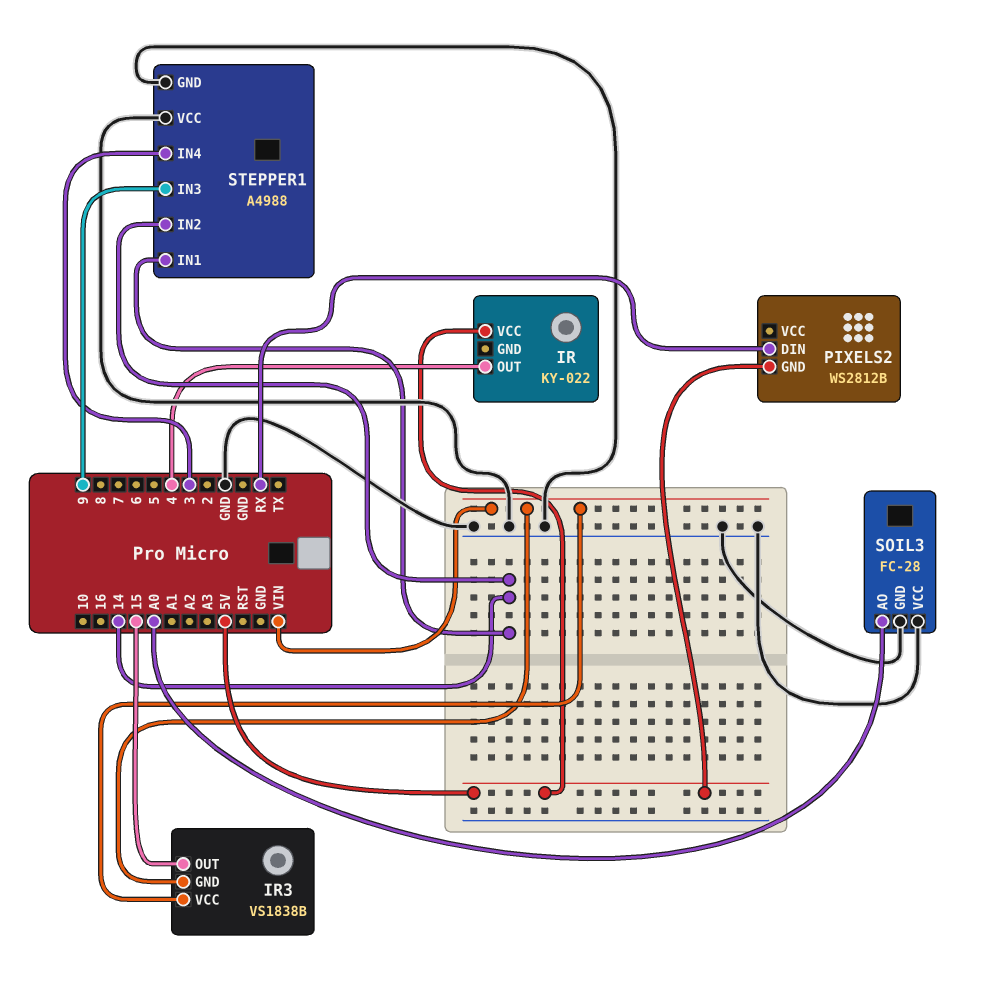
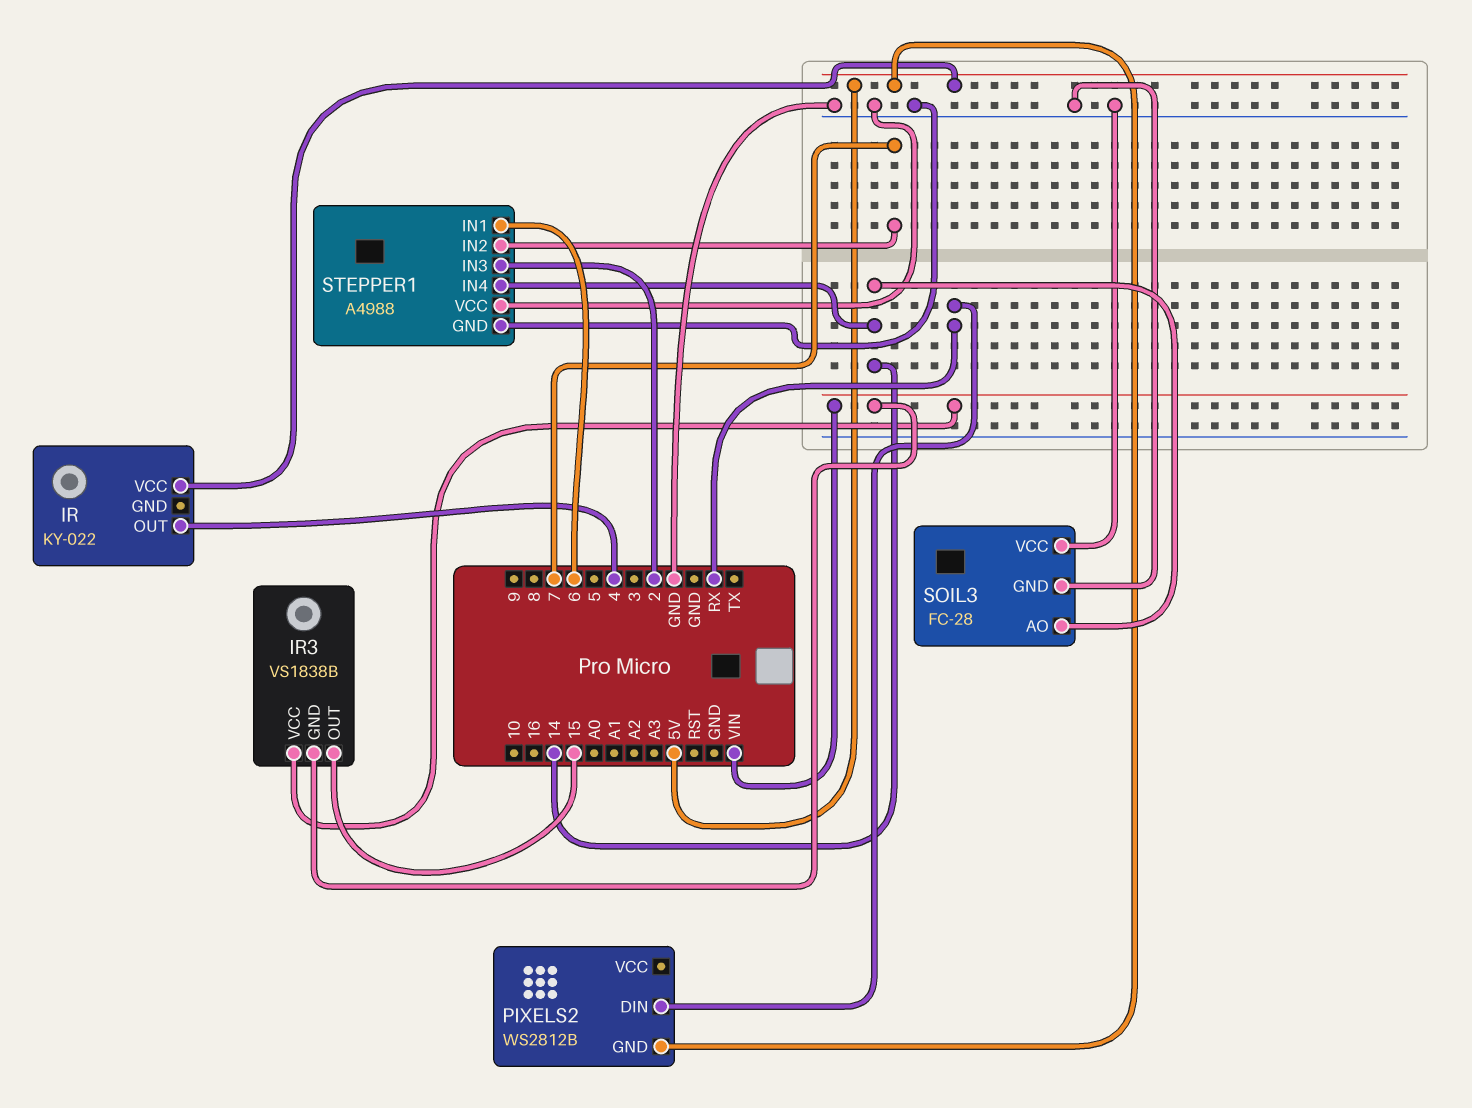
SOIL3 pin AO: A0 -> 14
STEPPER1 pin IN1: 14 -> 6
STEPPER1 pin IN2: 14 -> 7
STEPPER1 pin IN3: 9 -> 2
STEPPER1 pin IN4: 3 -> 14

